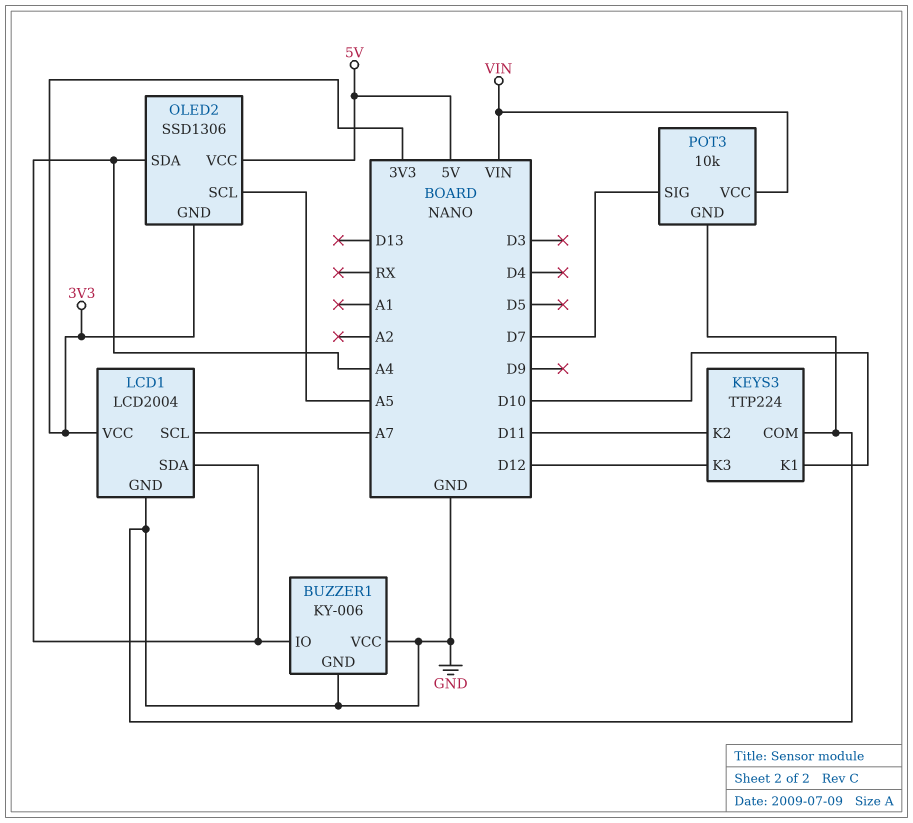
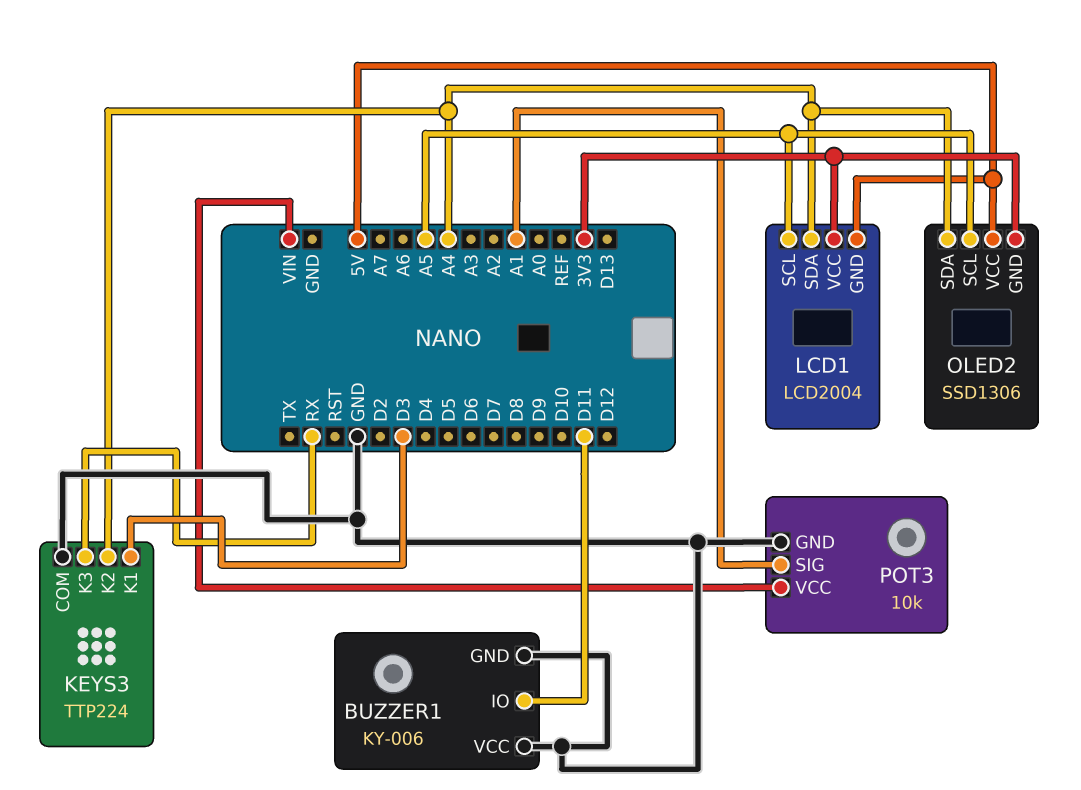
BUZZER1 pin IO: A4 -> D11
KEYS3 pin K1: D10 -> D3
KEYS3 pin K2: D11 -> A4
KEYS3 pin K3: D12 -> RX
LCD1 pin GND: GND -> 5V
LCD1 pin SCL: A7 -> A5
POT3 pin SIG: D7 -> A1

